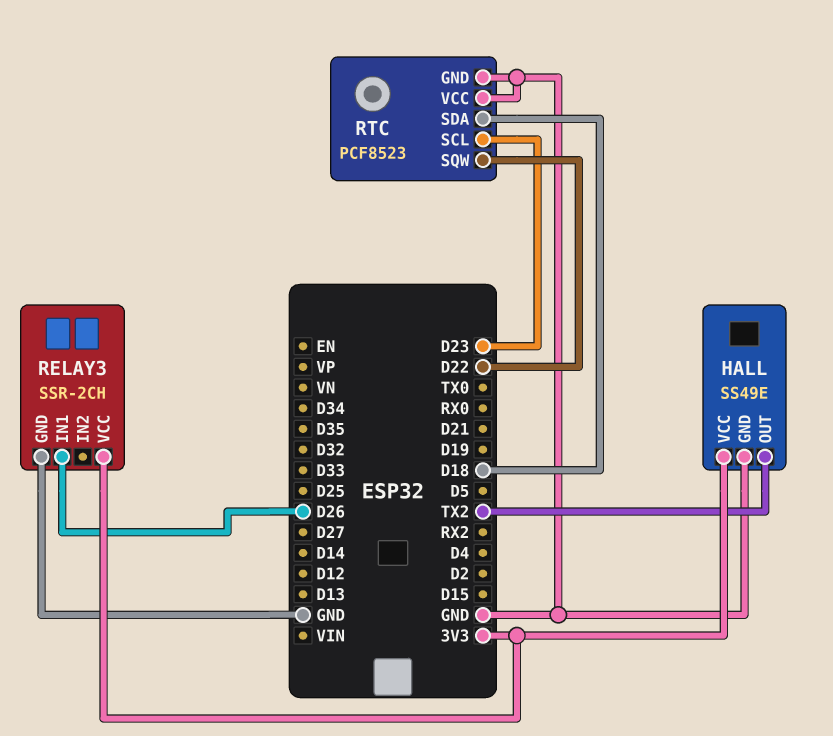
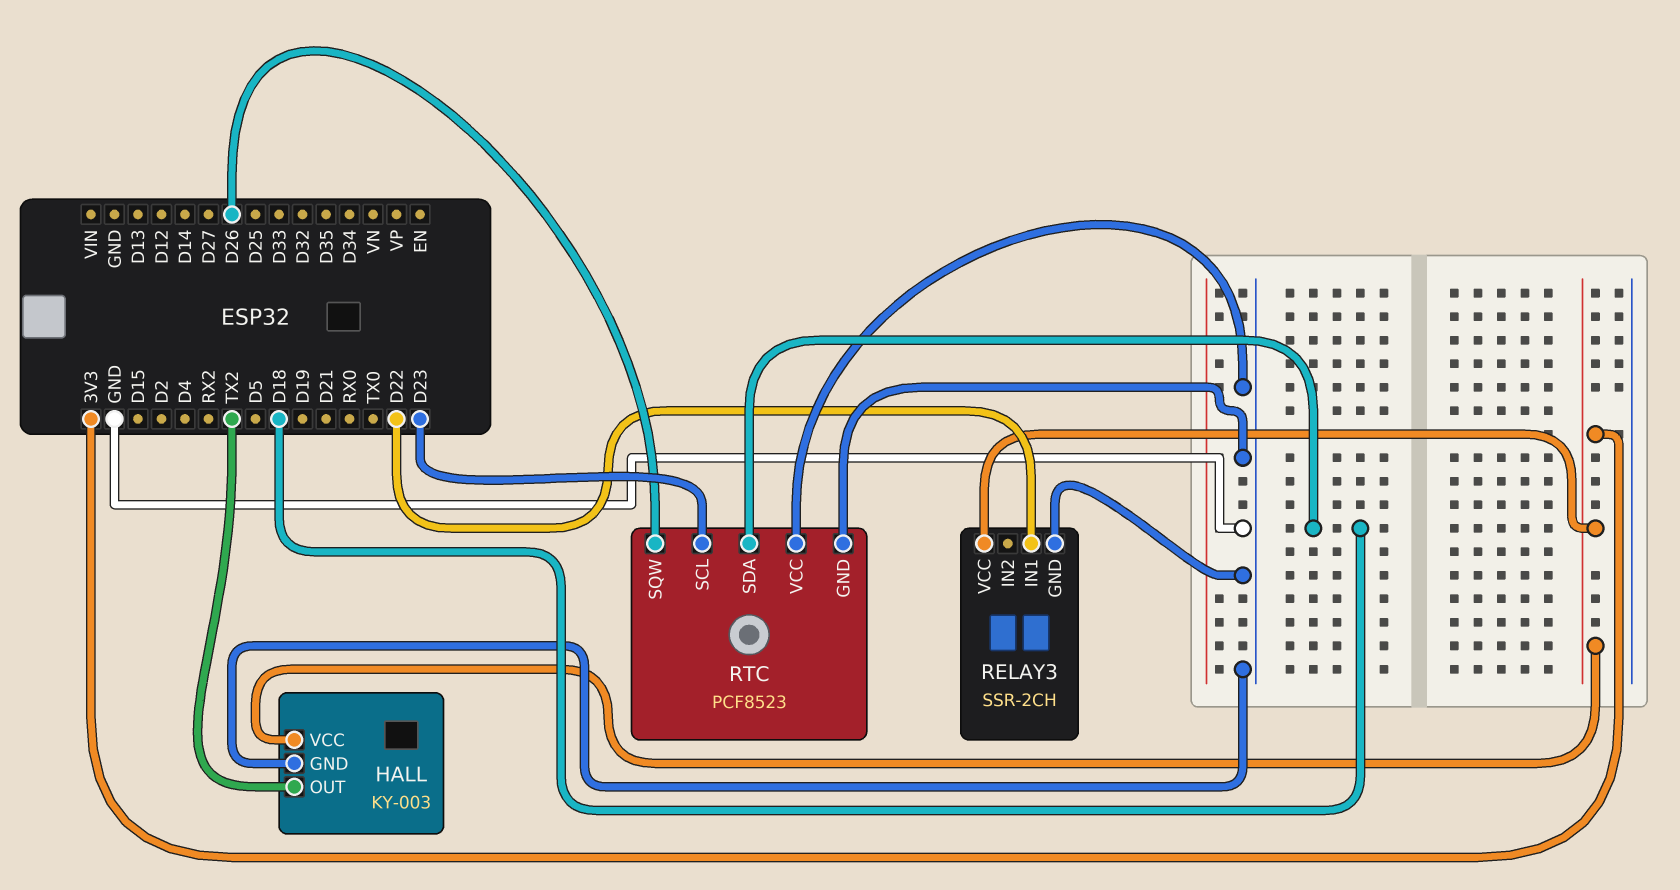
HALL: SS49E -> KY-003
RELAY3 pin IN1: D26 -> D22
RTC pin SQW: D22 -> D26

